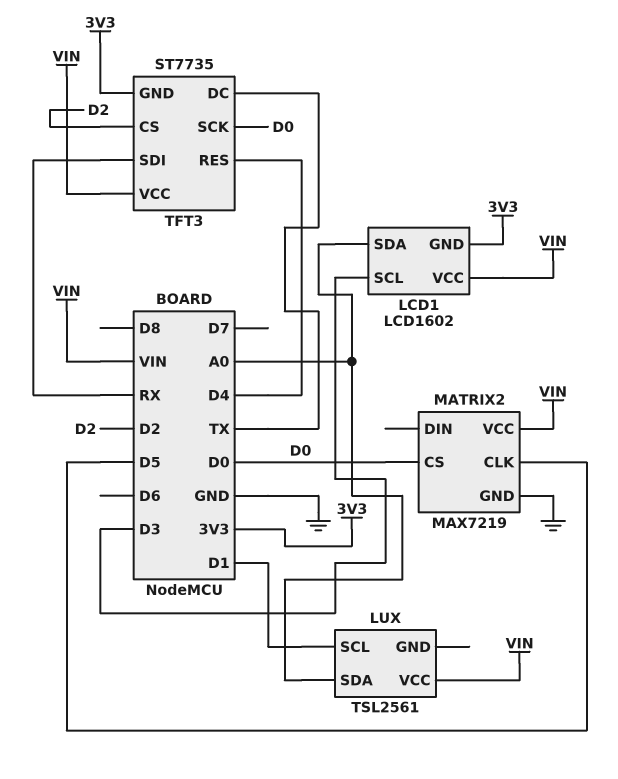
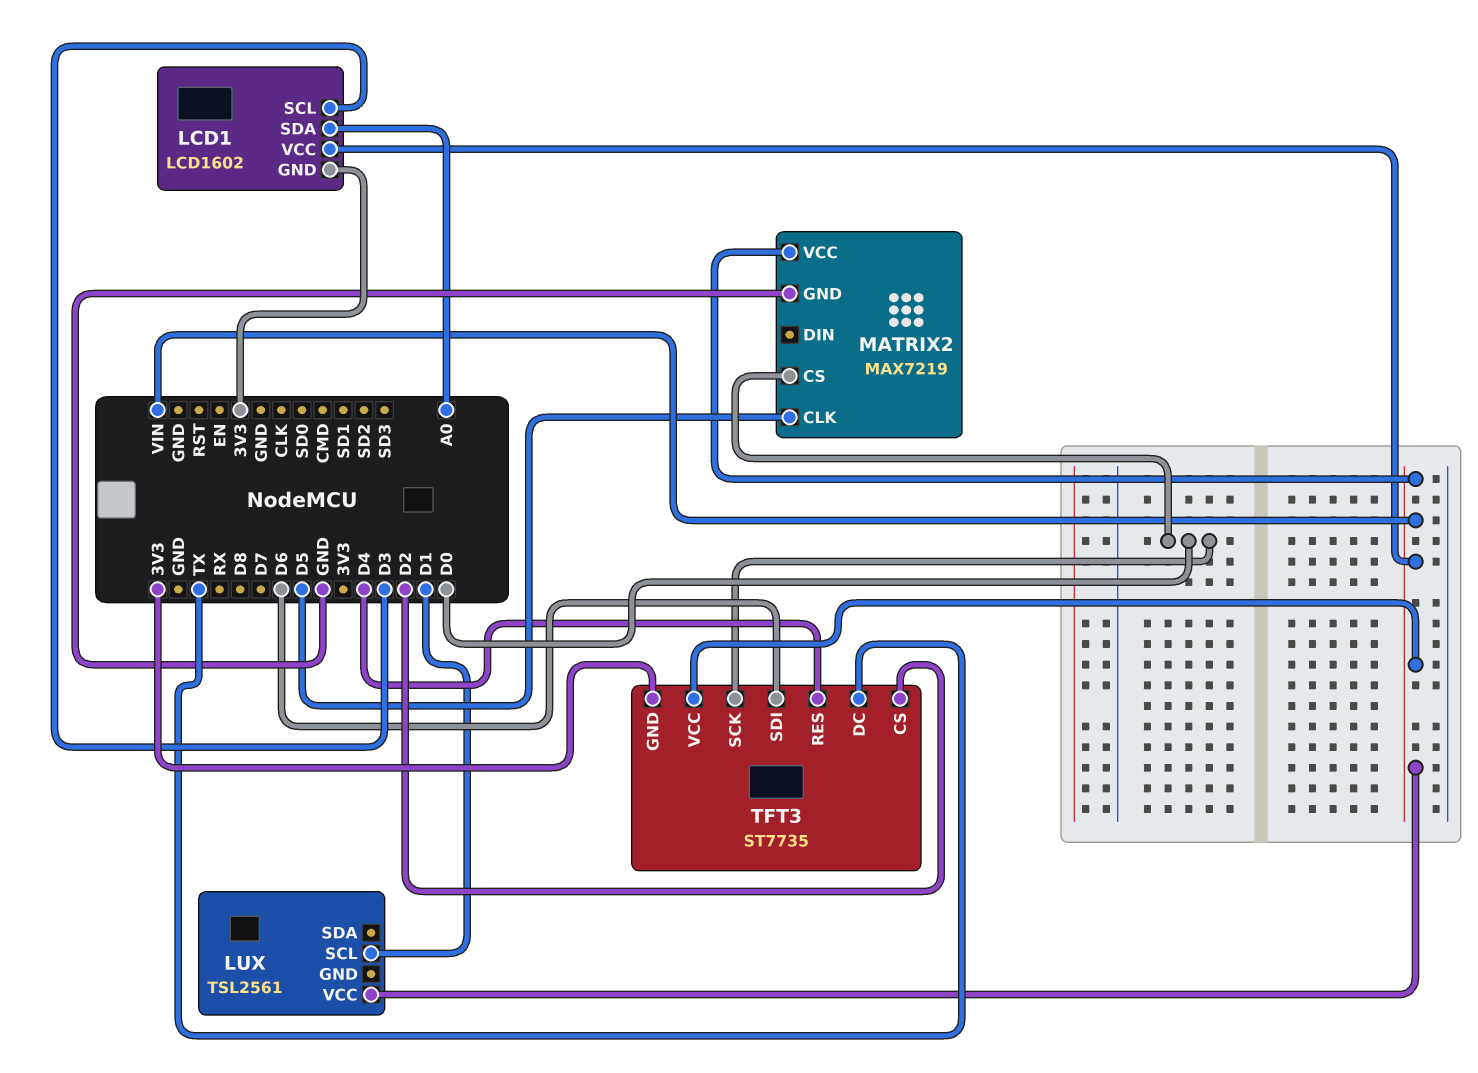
LUX pin SDA: A0 -> none
TFT3 pin SDI: RX -> D6

